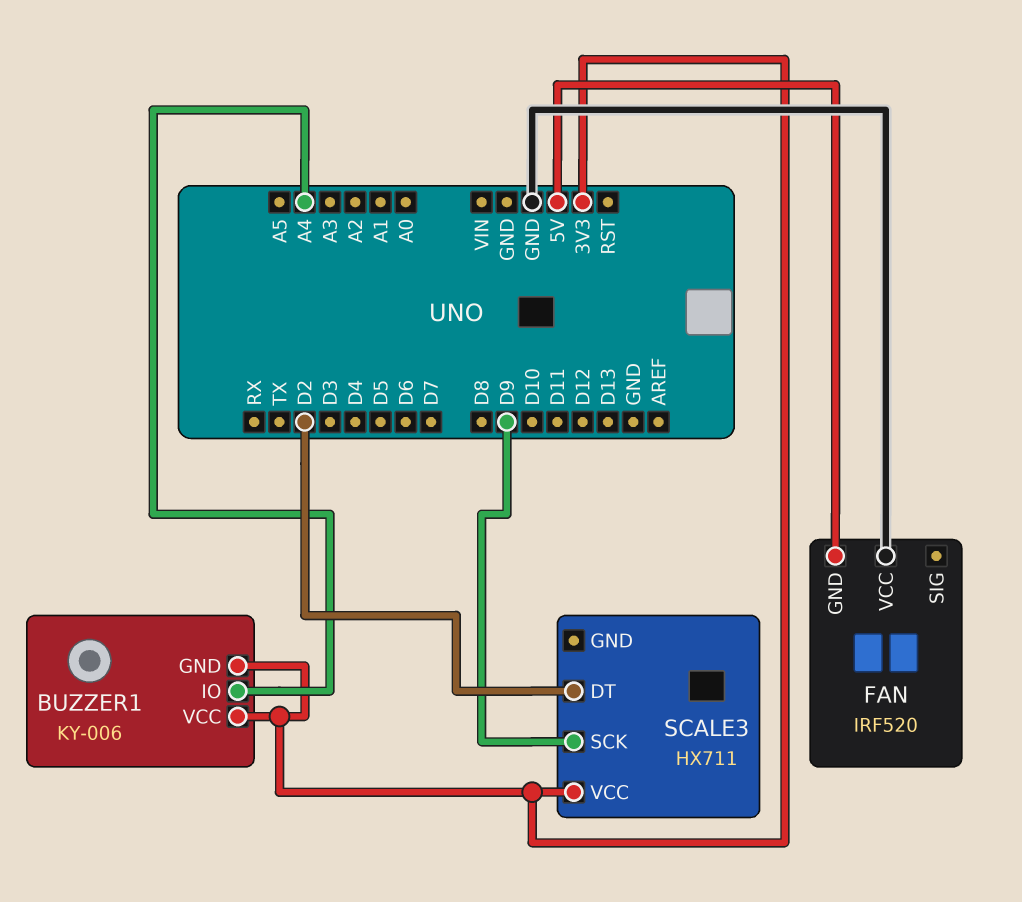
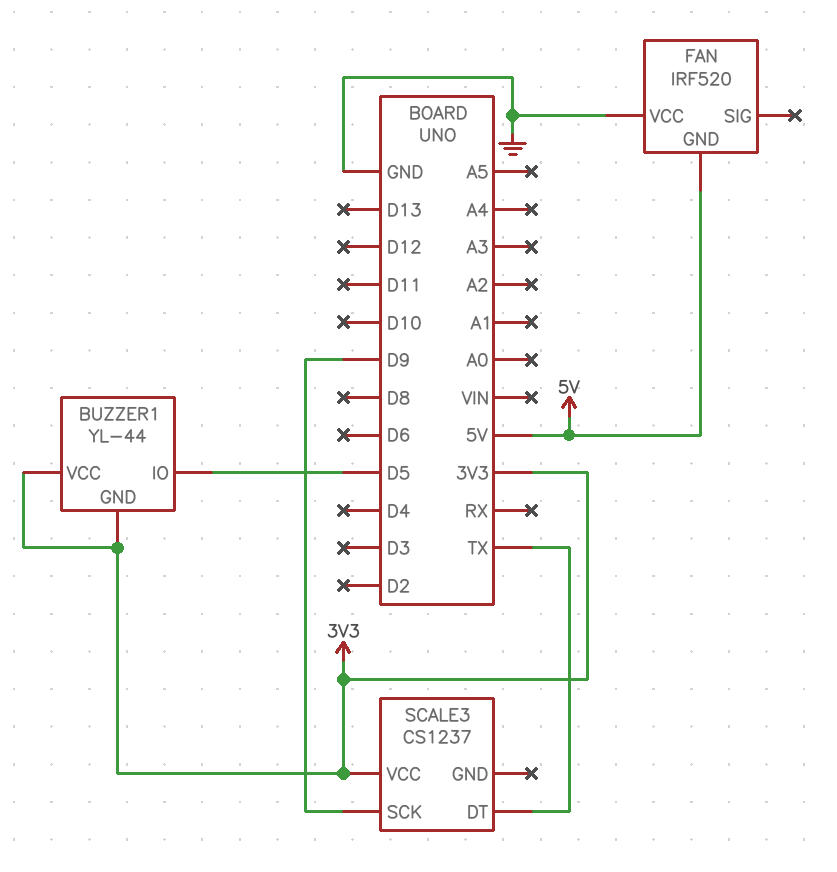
BUZZER1: KY-006 -> YL-44
BUZZER1 pin IO: A4 -> D5
SCALE3: HX711 -> CS1237
SCALE3 pin DT: D2 -> TX

